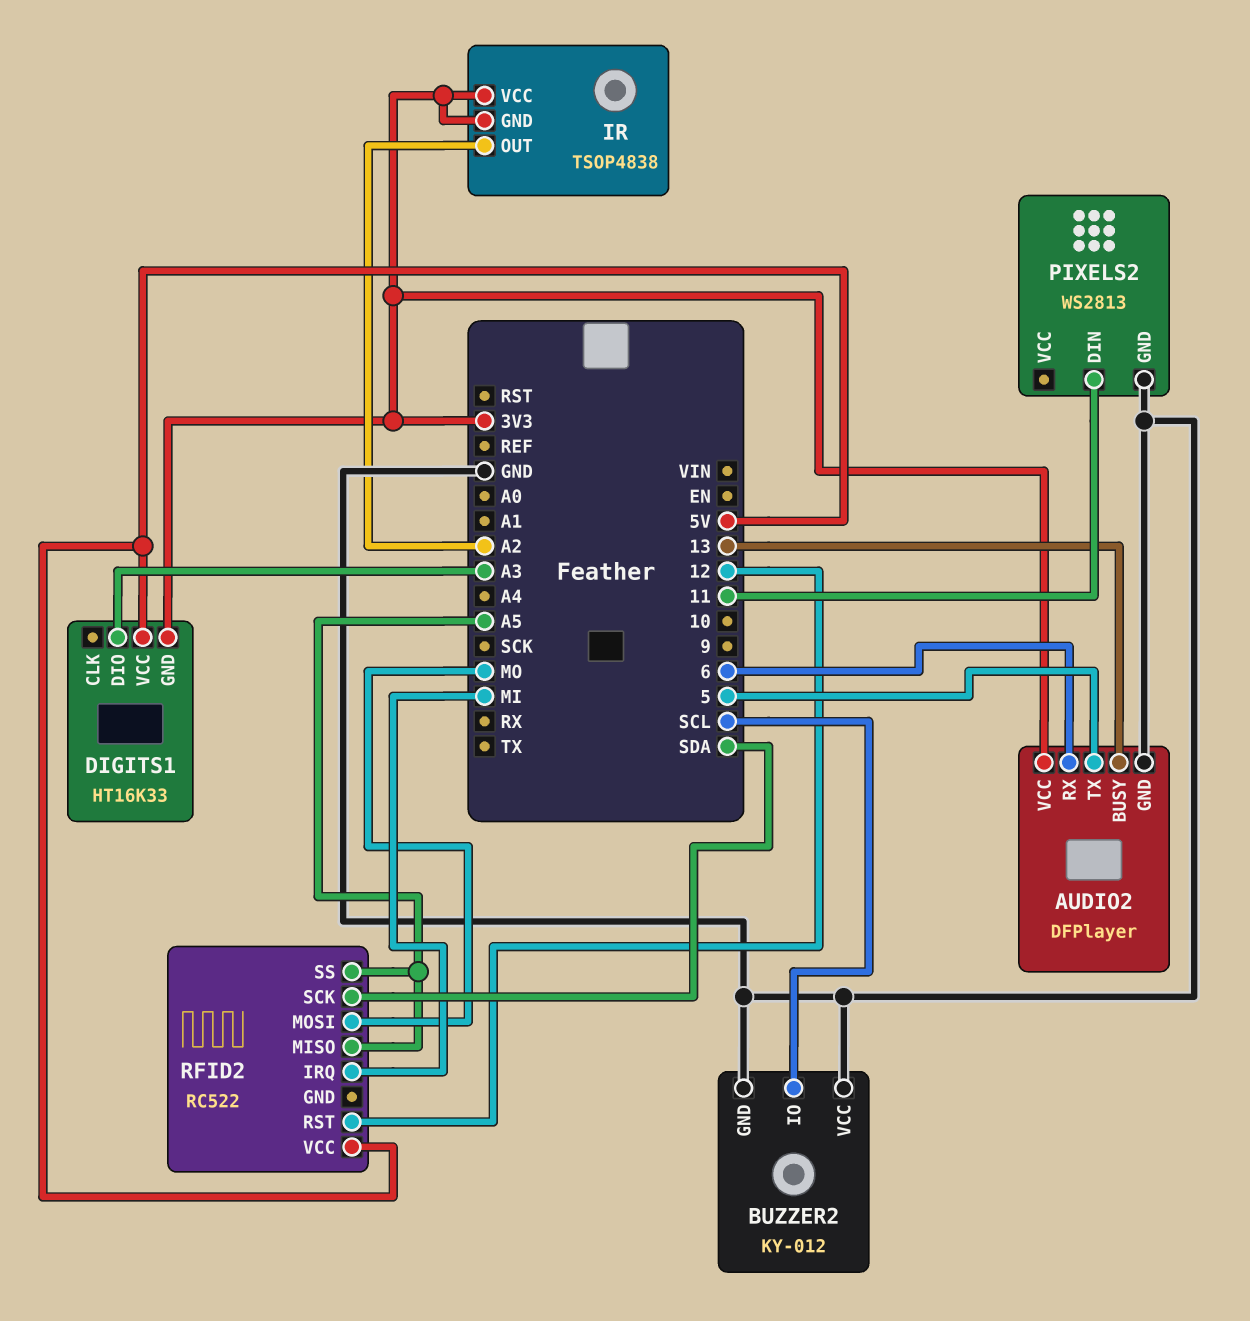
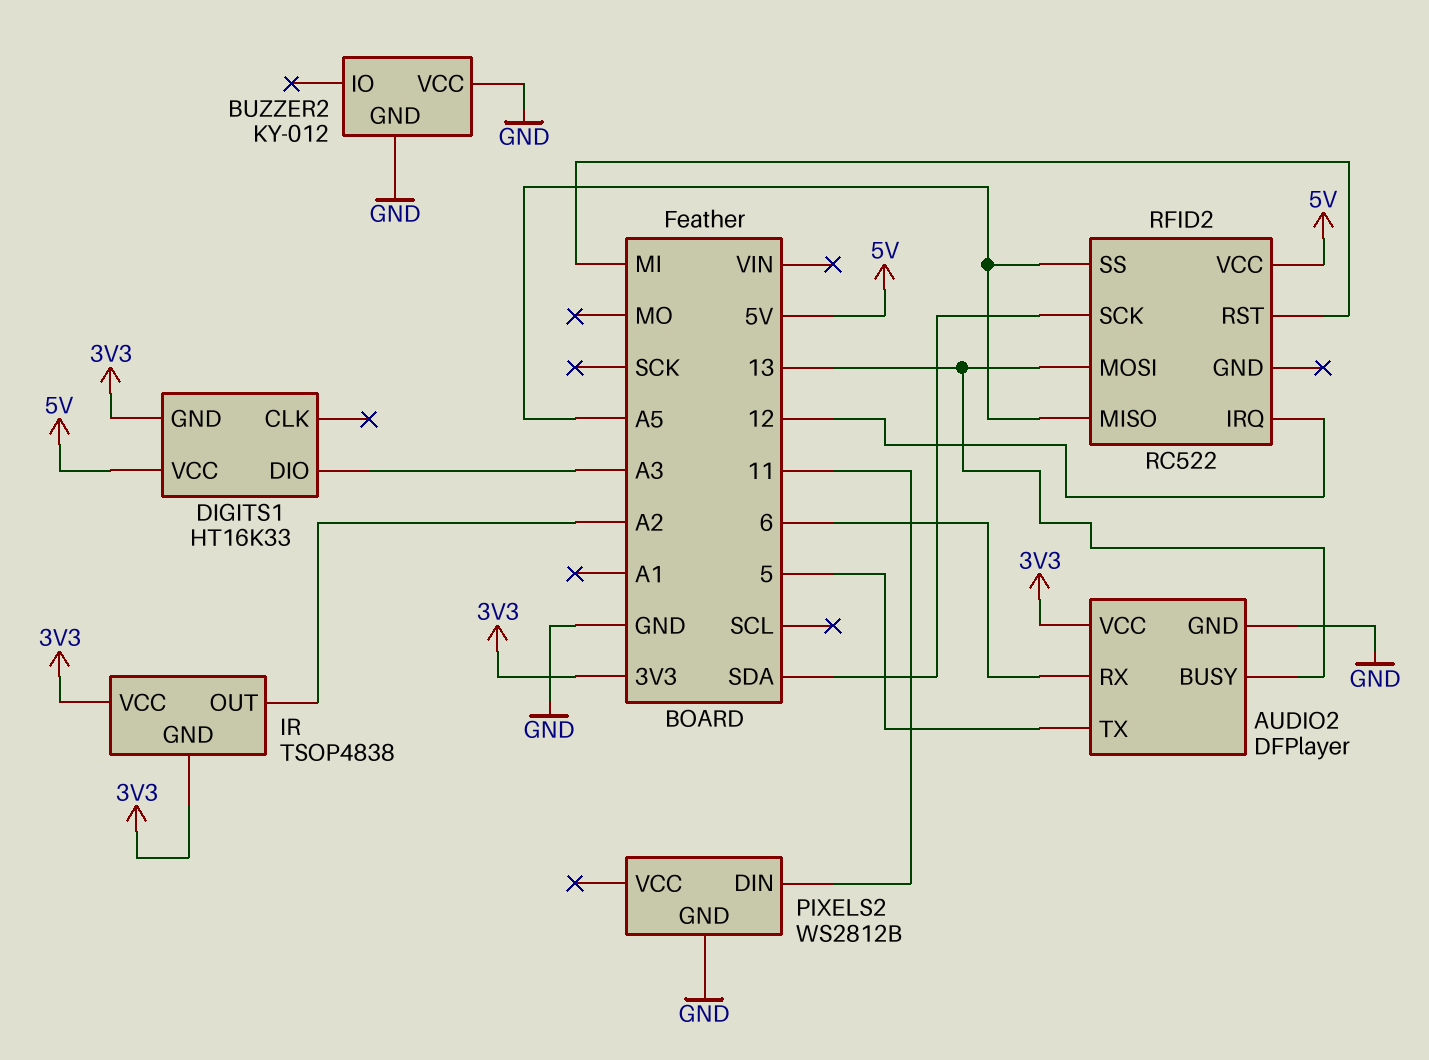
BUZZER2 pin IO: SCL -> none
PIXELS2: WS2813 -> WS2812B
RFID2 pin IRQ: MI -> 12
RFID2 pin MOSI: MO -> 13
RFID2 pin RST: 12 -> MI

